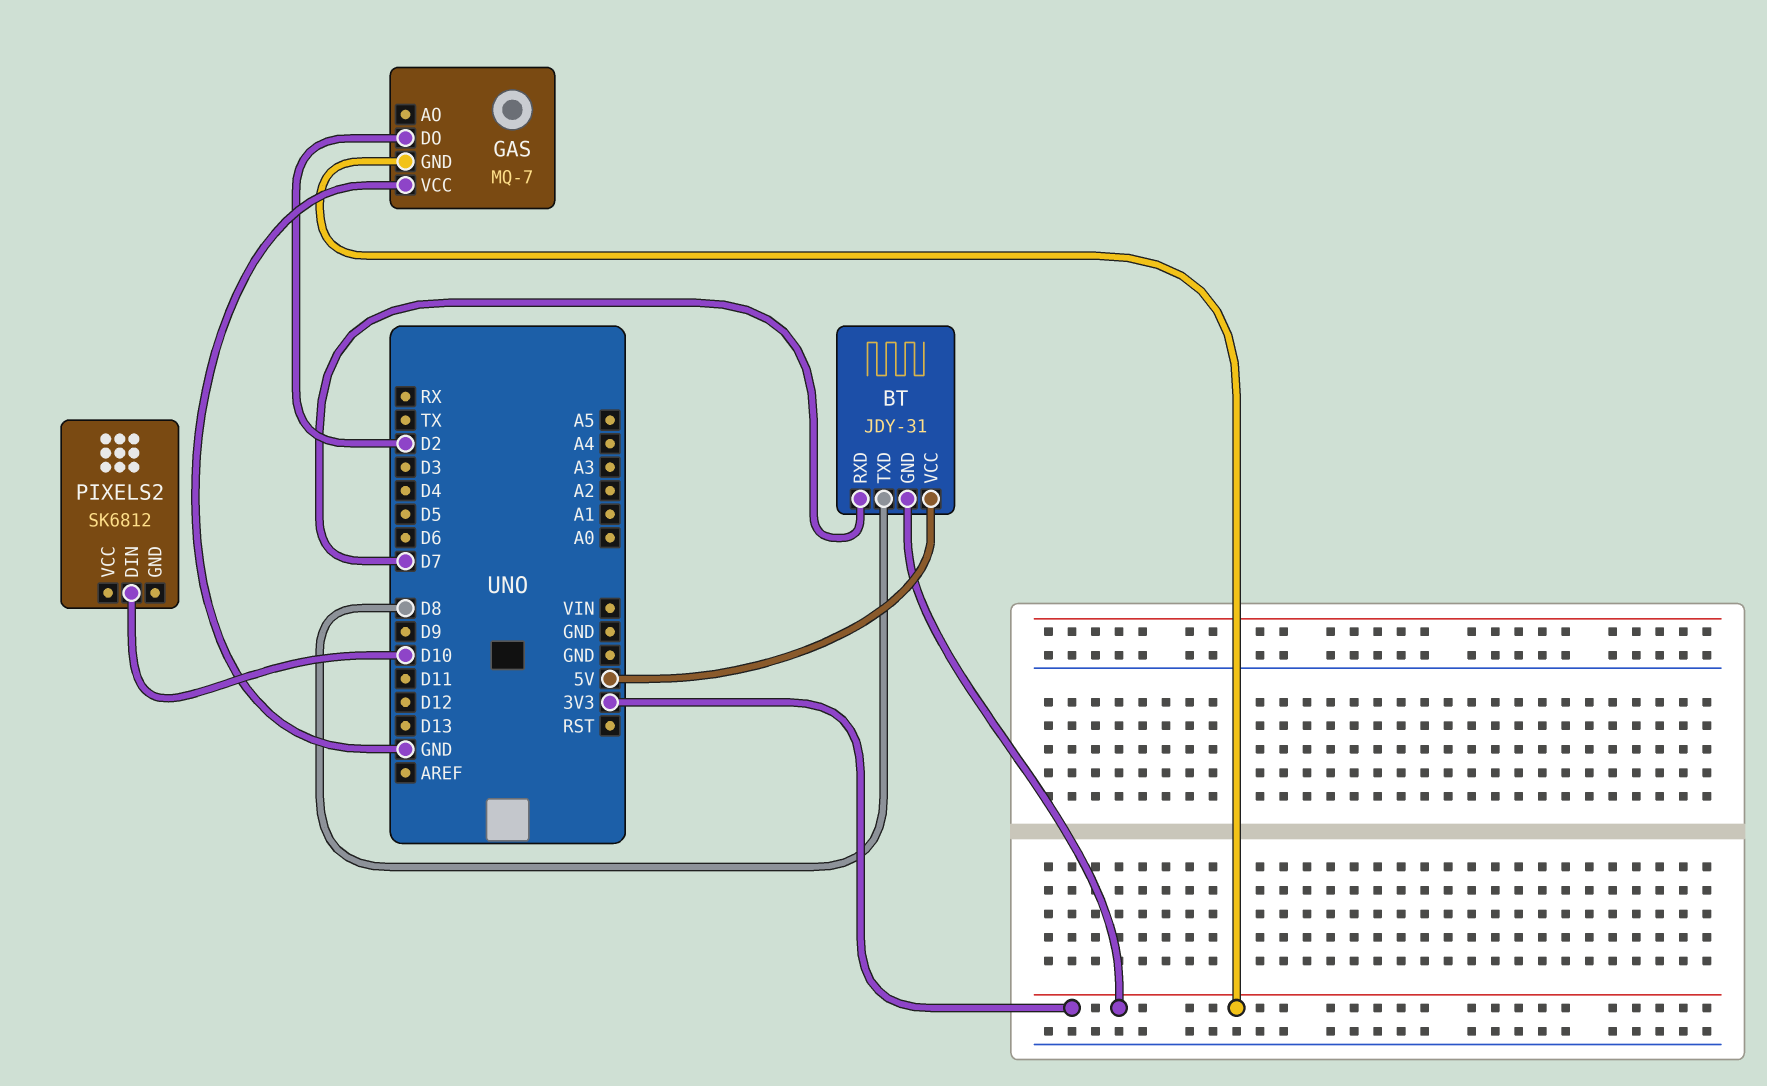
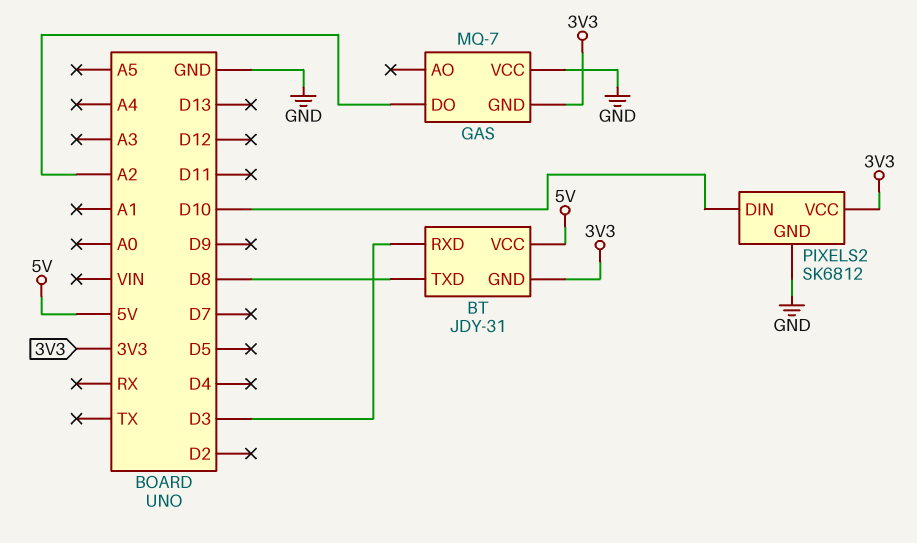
BT pin RXD: D7 -> D3
GAS pin DO: D2 -> A2
PIXELS2 pin GND: none -> GND
PIXELS2 pin VCC: none -> 3V3

